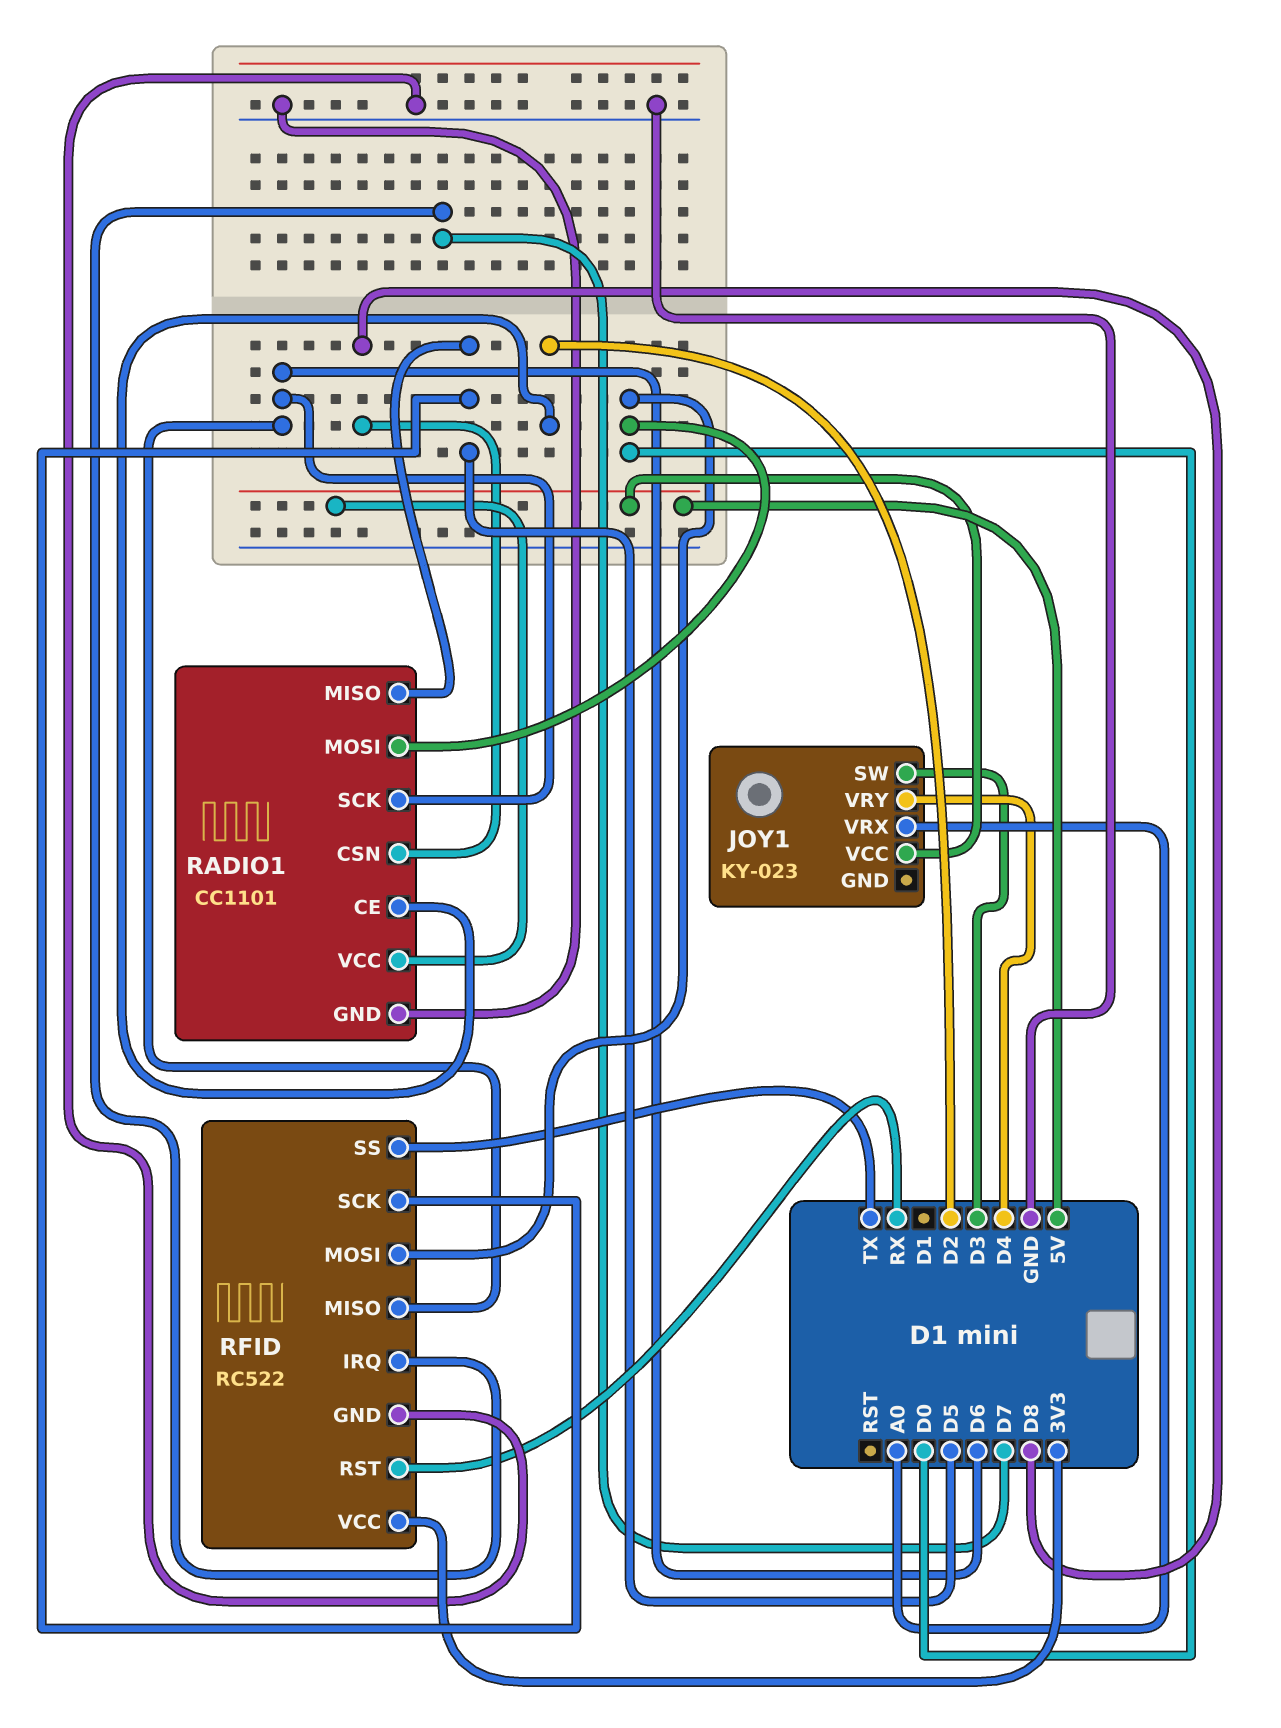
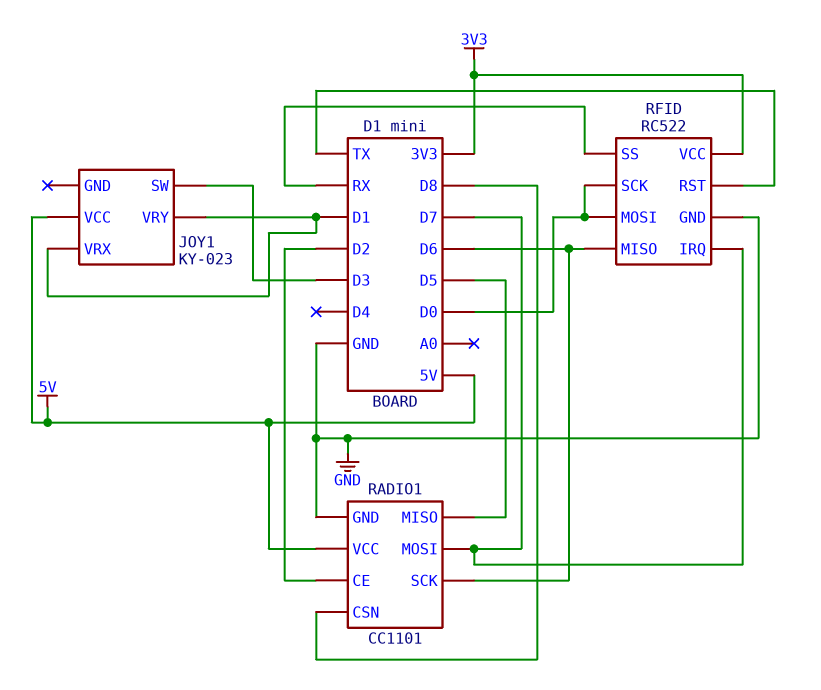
JOY1 pin VRX: A0 -> D1
JOY1 pin VRY: D4 -> D1
RADIO1 pin MOSI: D0 -> D7
RFID pin RST: RX -> TX
RFID pin SCK: D5 -> D0
RFID pin SS: TX -> RX

